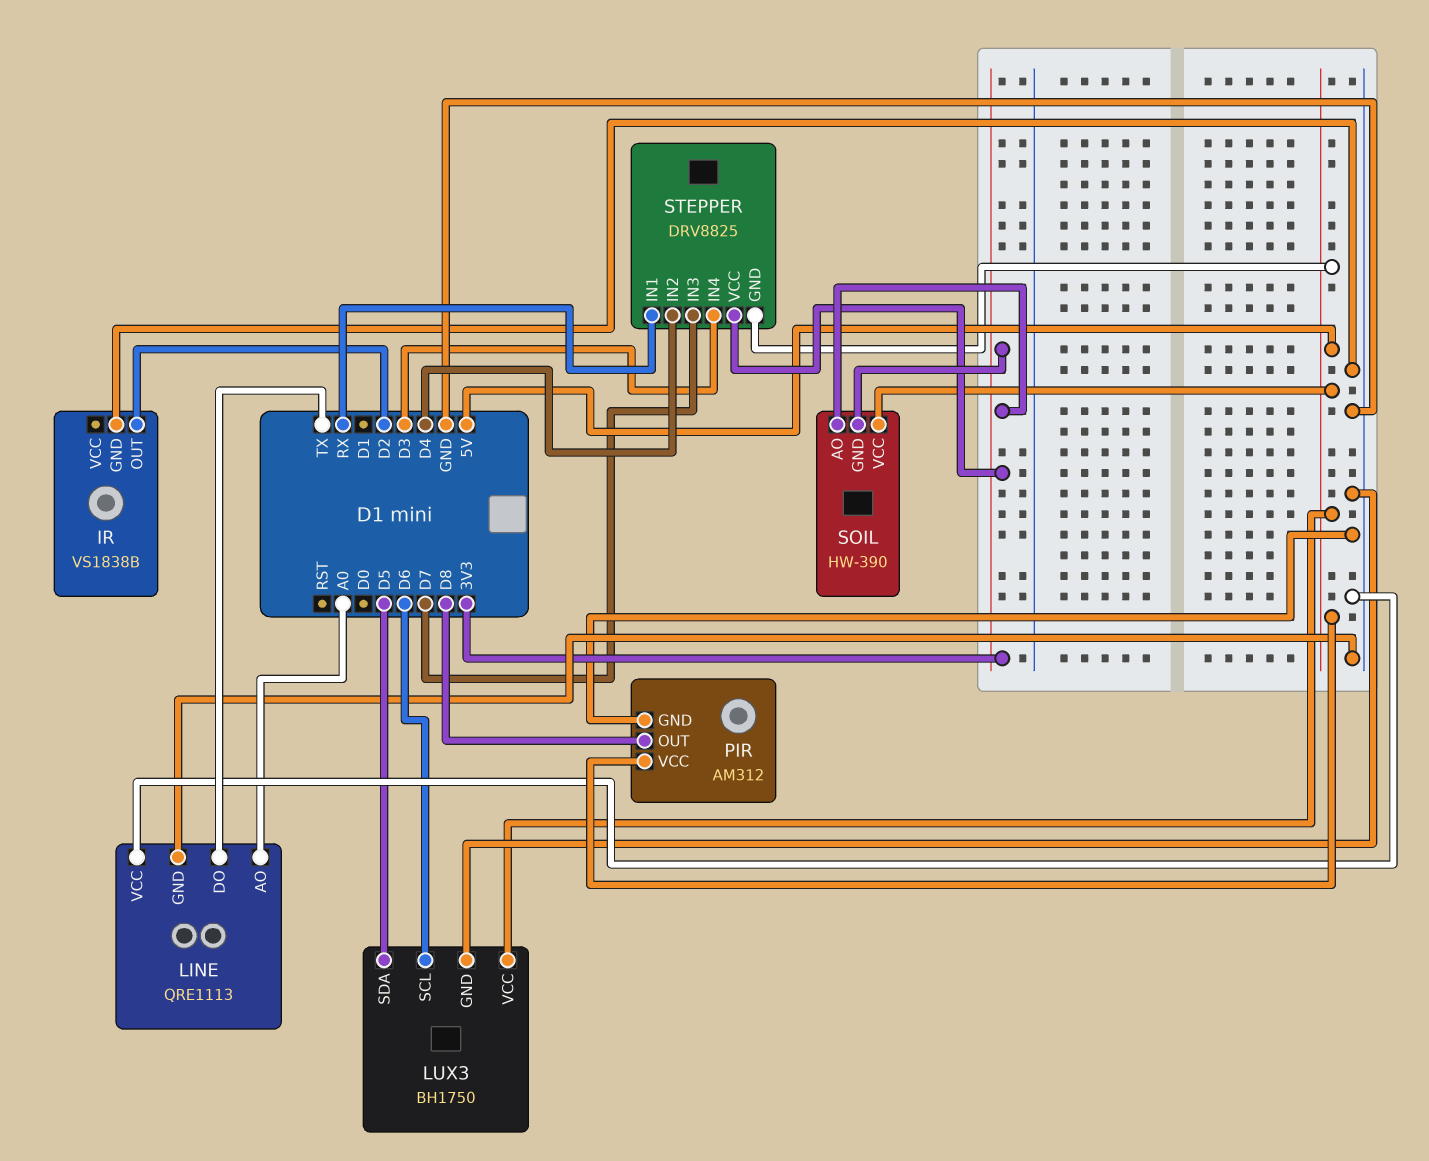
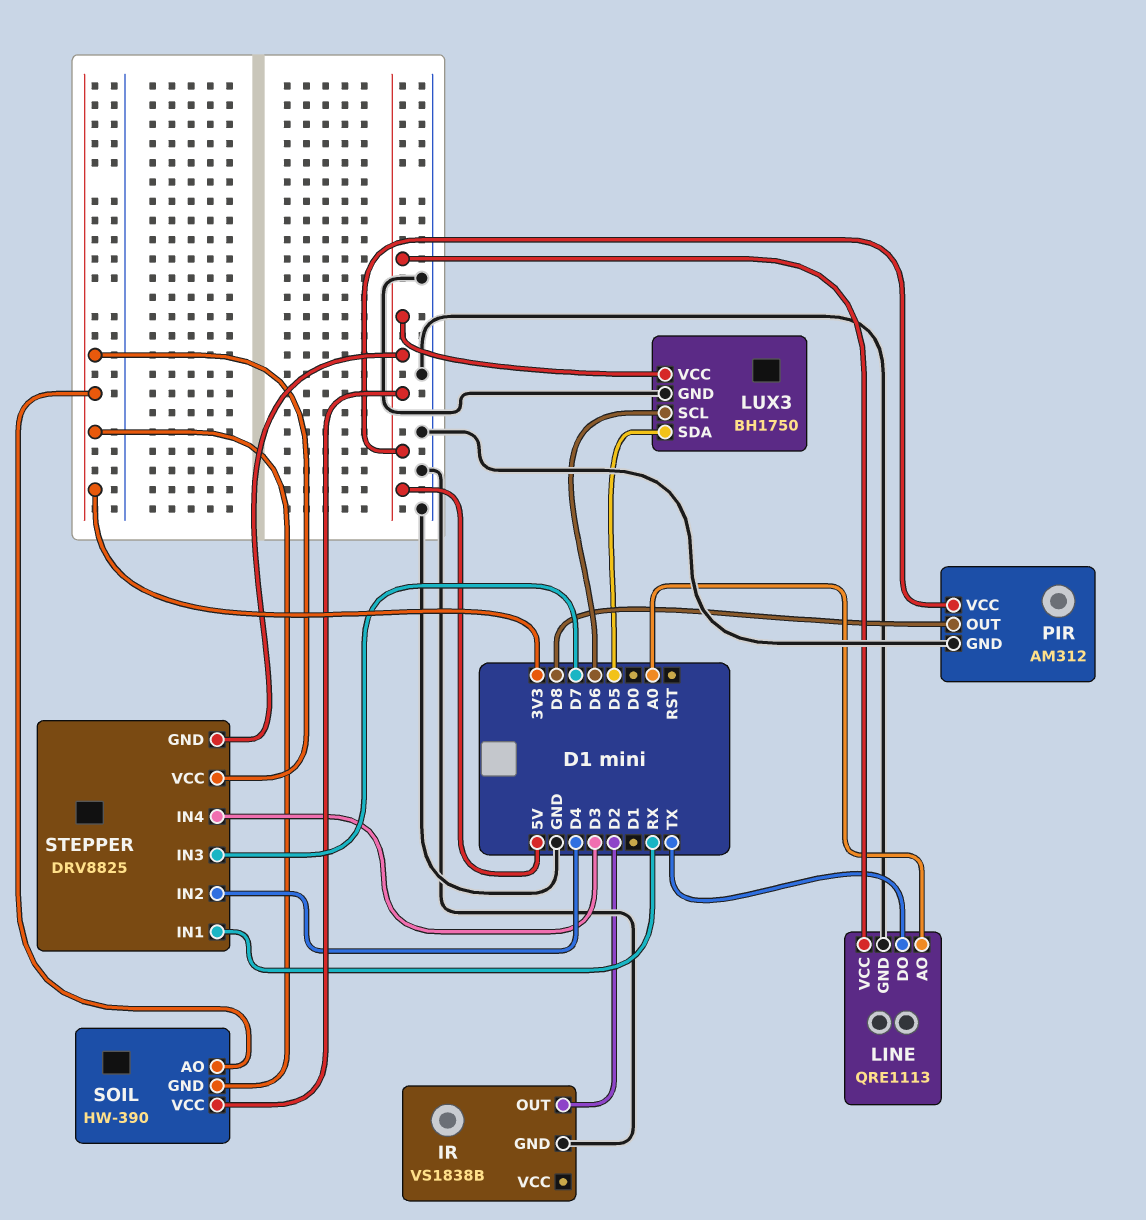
LINE pin VCC: GND -> 5V

